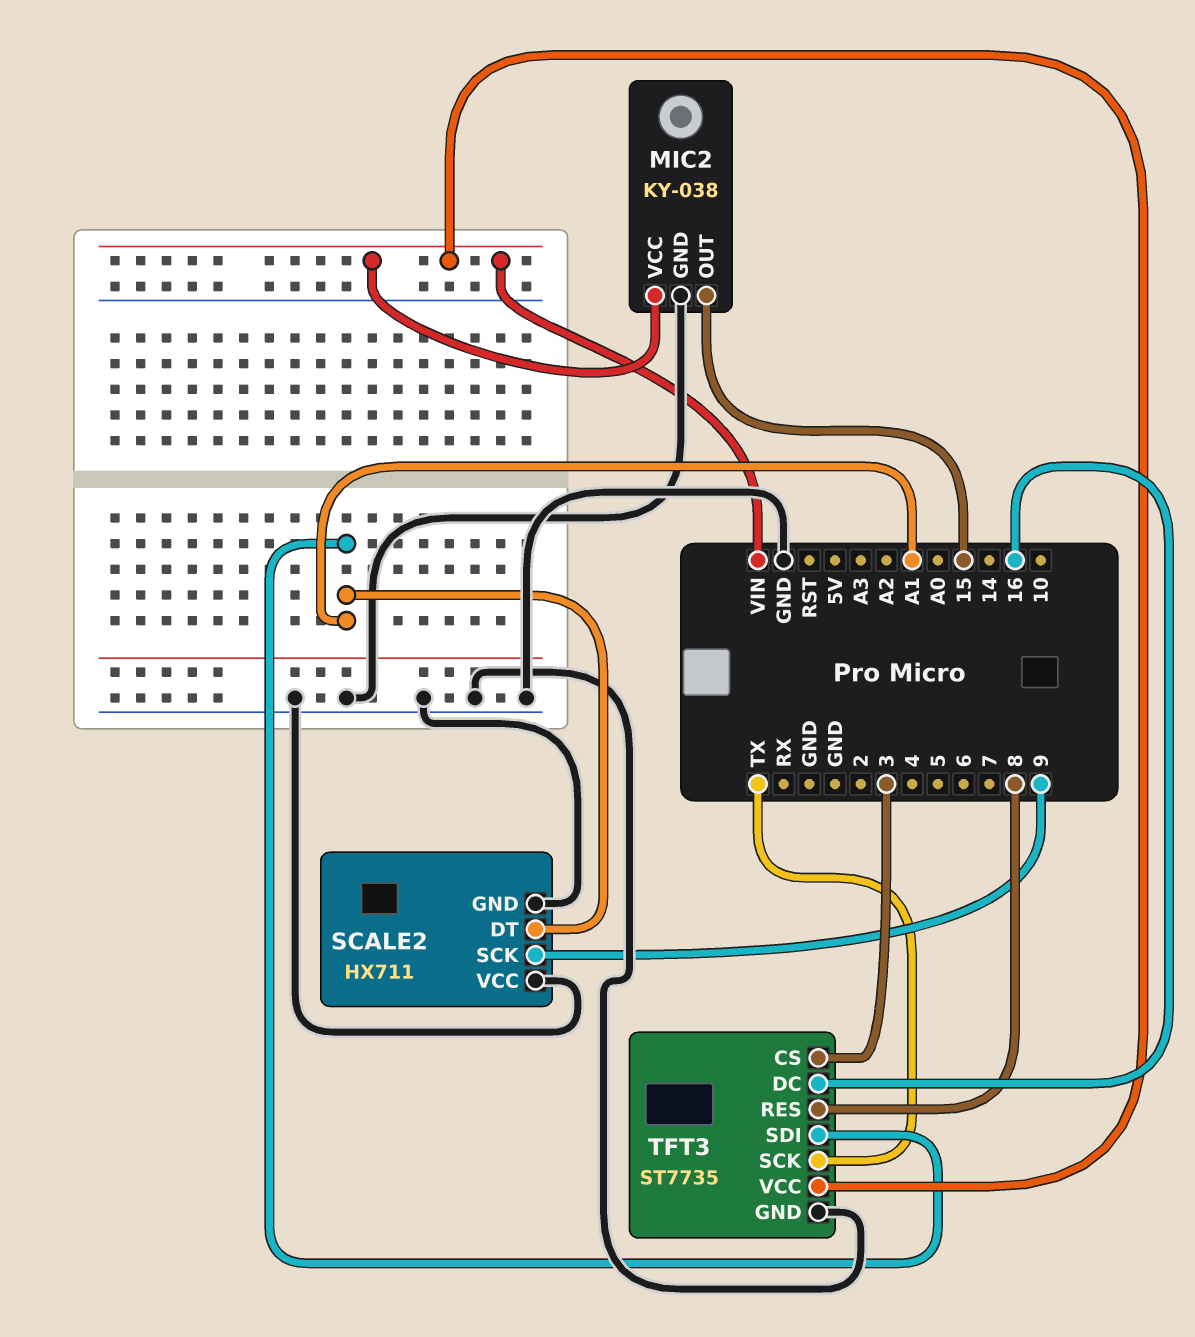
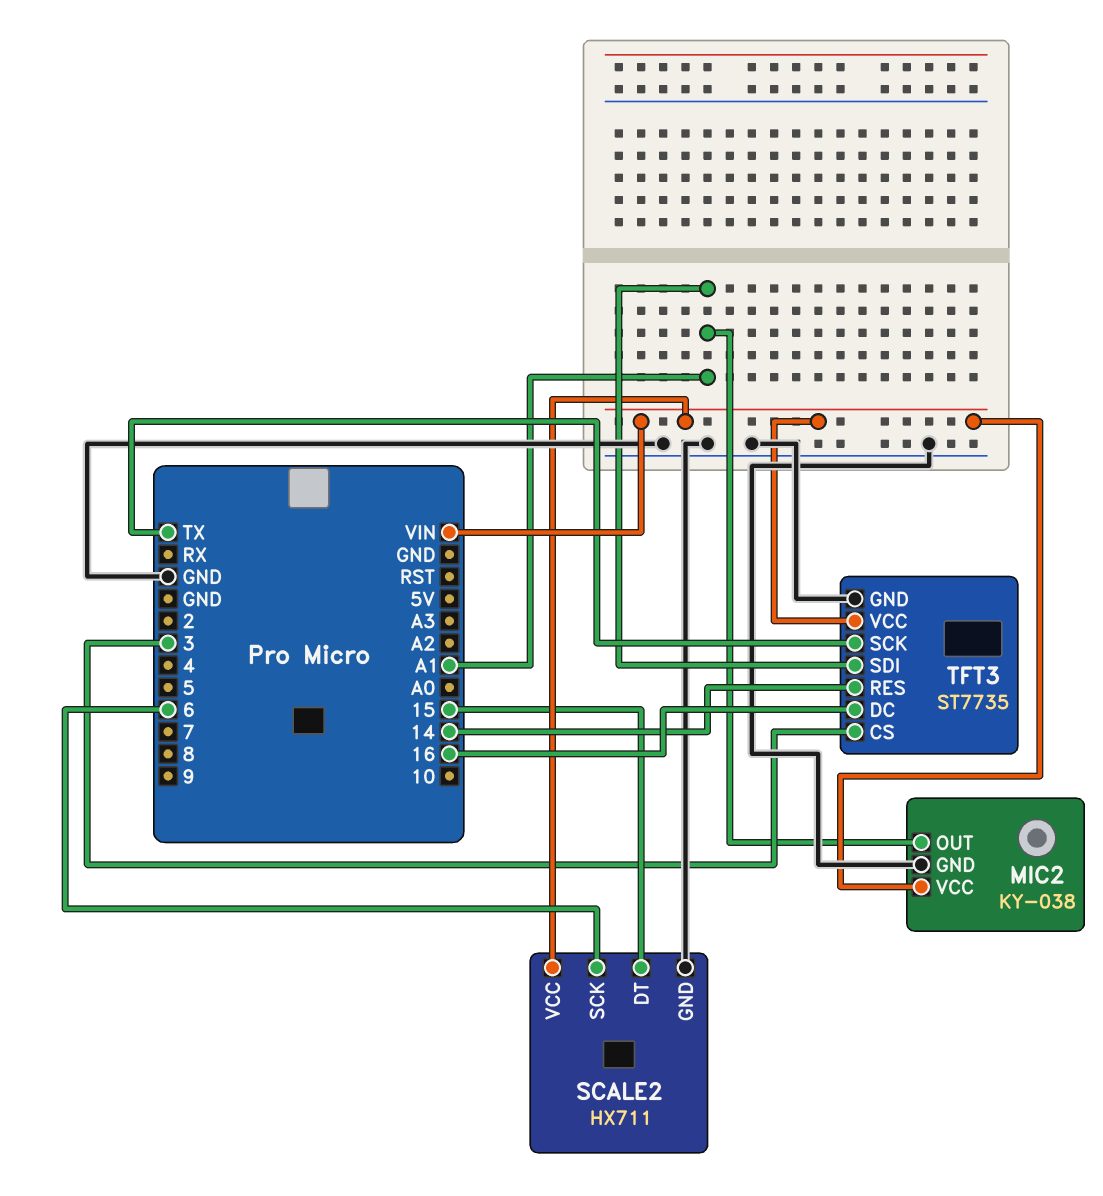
MIC2 pin OUT: 15 -> A1
SCALE2 pin DT: A1 -> 15
SCALE2 pin SCK: 9 -> 6
SCALE2 pin VCC: GND -> VIN
TFT3 pin RES: 8 -> 14

